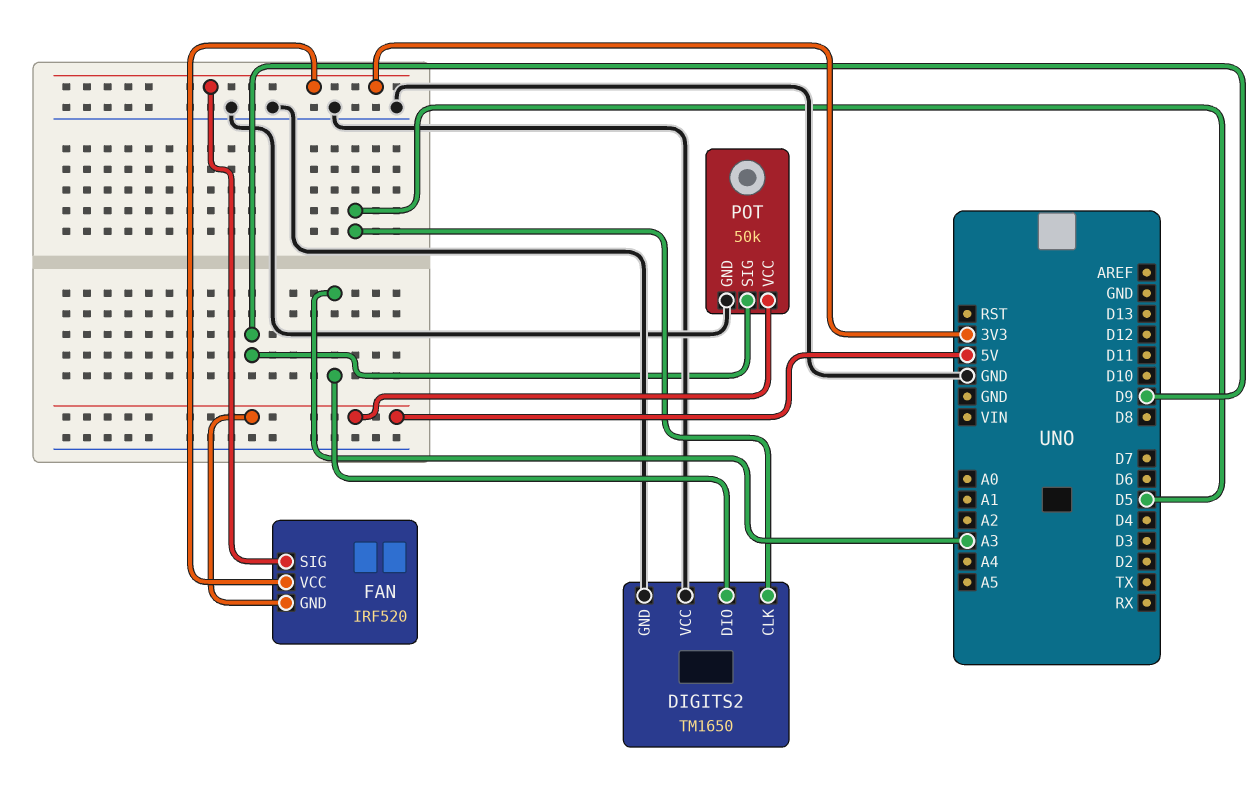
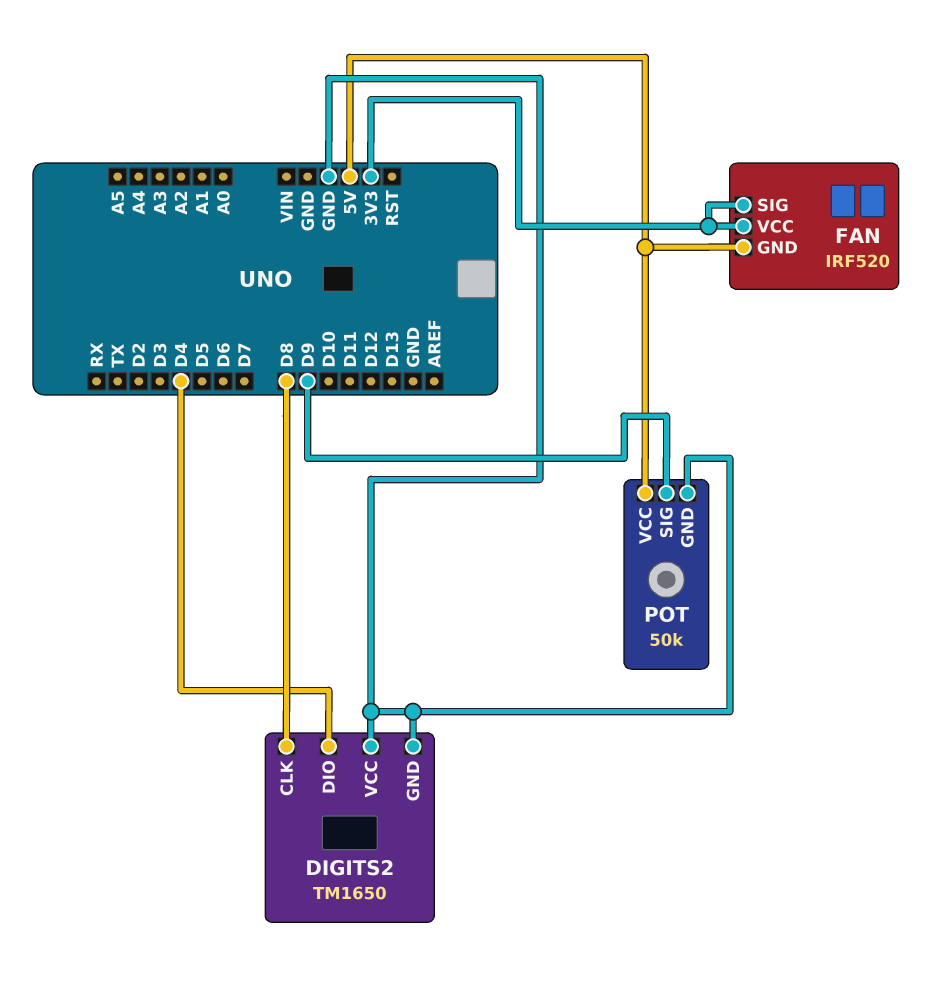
DIGITS2 pin CLK: D5 -> D8
DIGITS2 pin DIO: A3 -> D4

